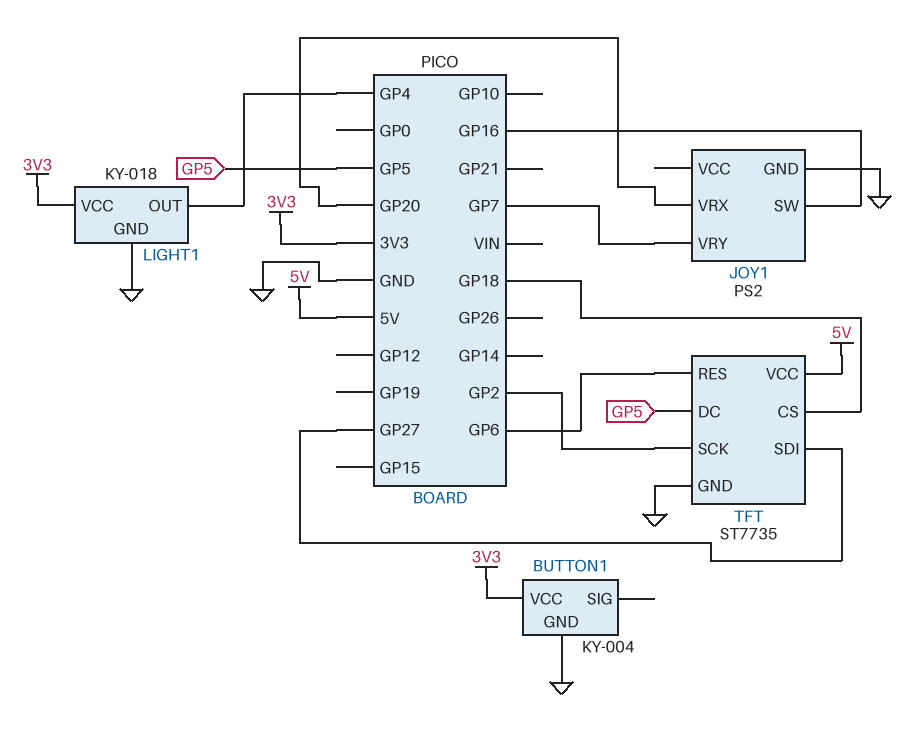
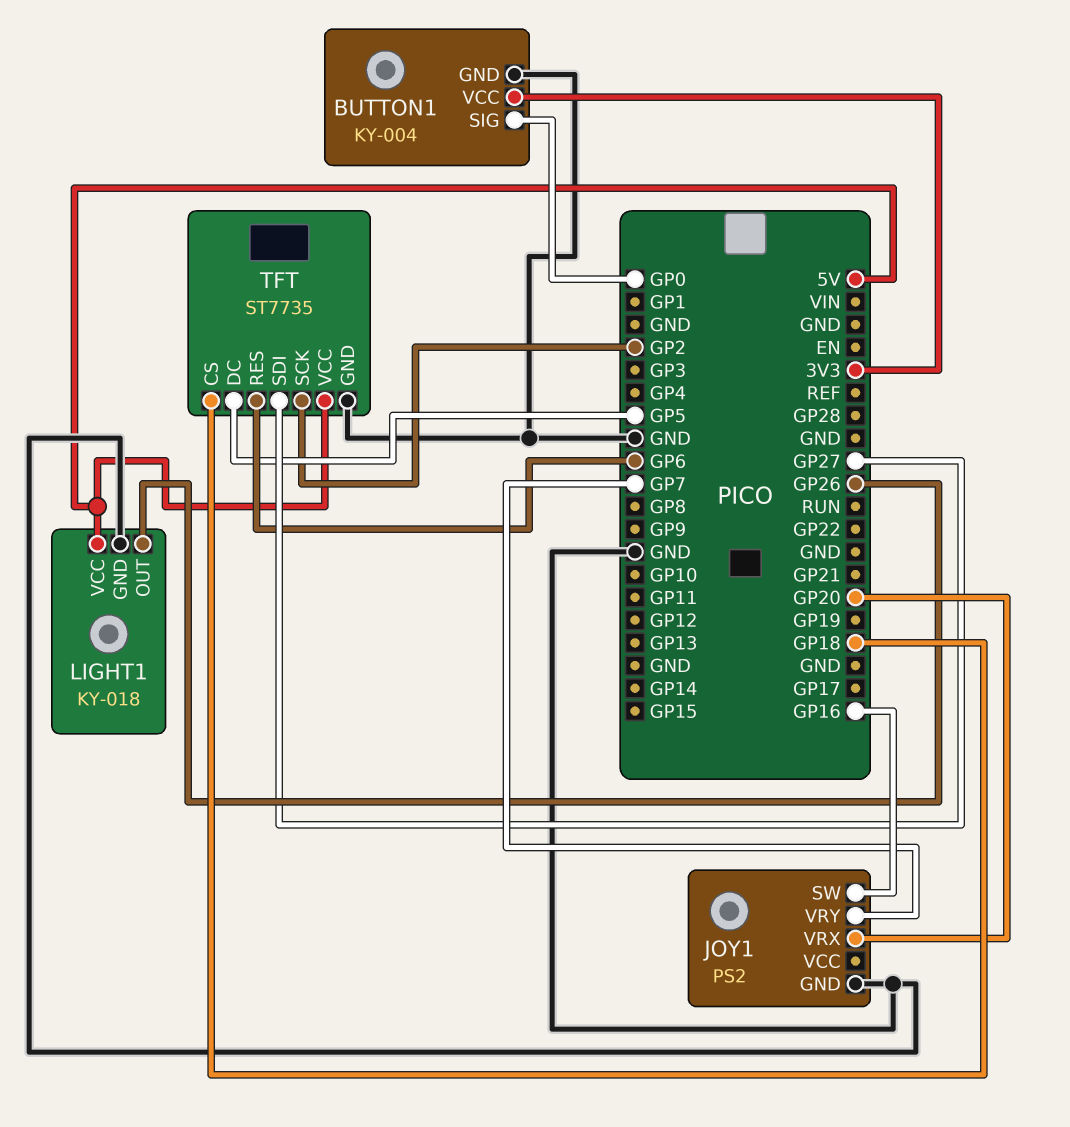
BUTTON1 pin SIG: none -> GP0
LIGHT1 pin OUT: GP4 -> GP26
LIGHT1 pin VCC: 3V3 -> 5V

